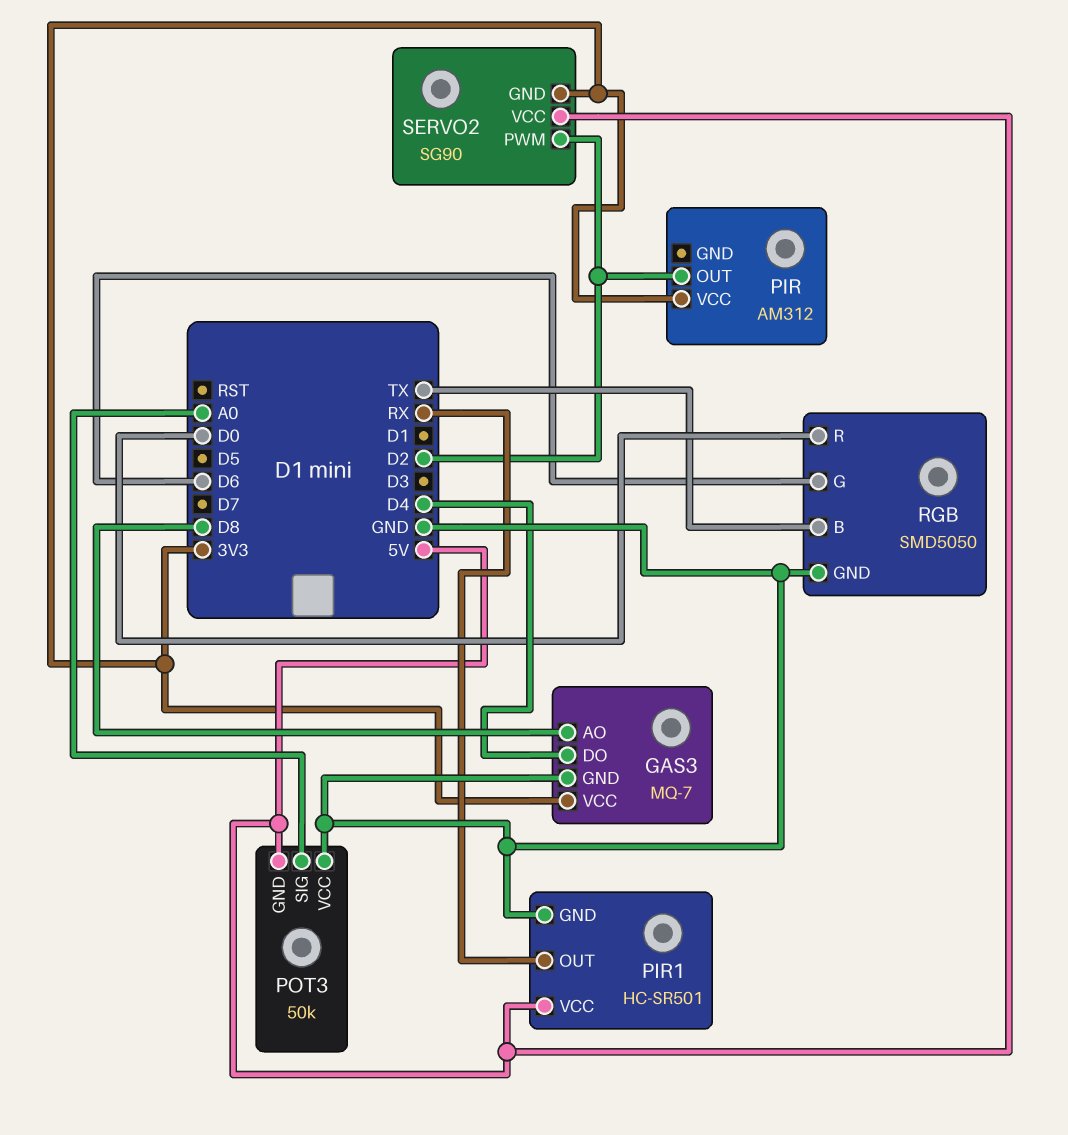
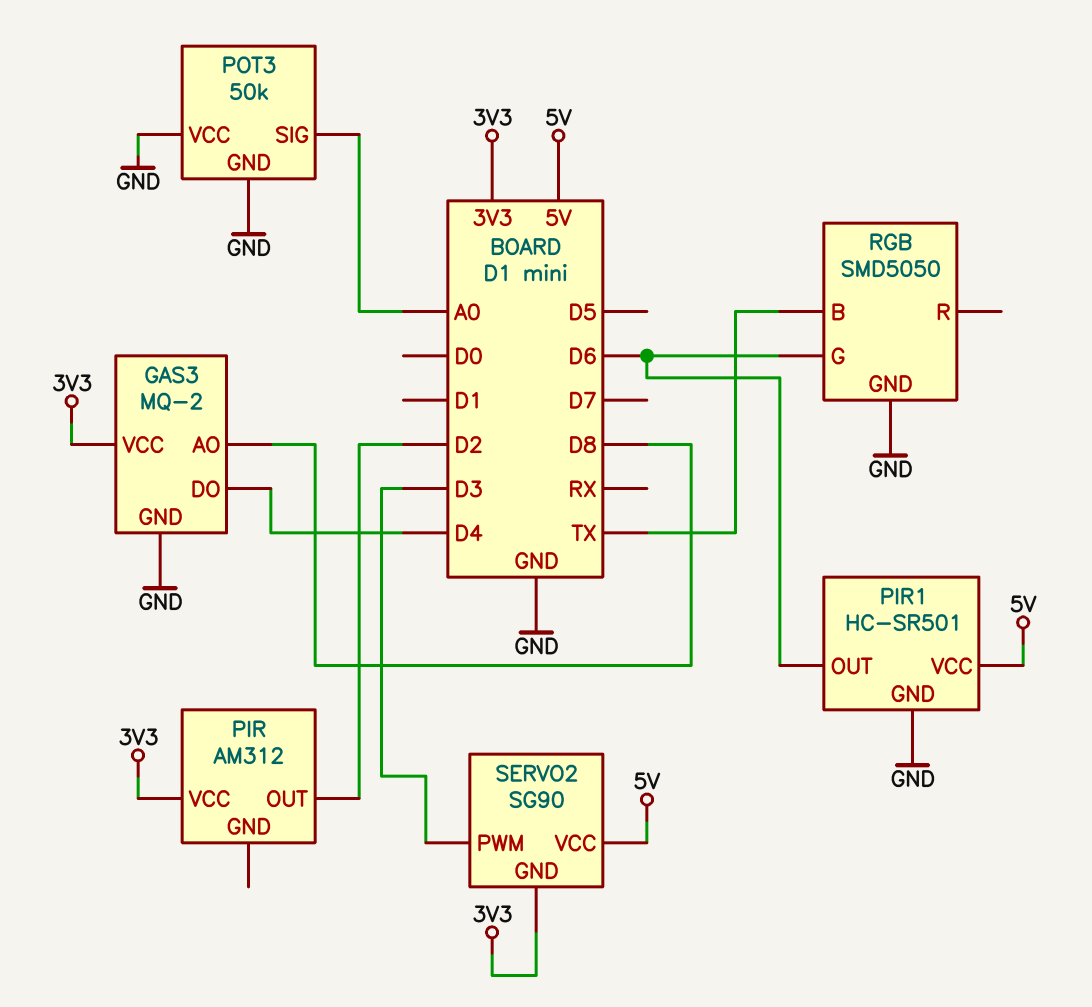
GAS3: MQ-7 -> MQ-2
PIR1 pin OUT: RX -> D6
POT3 pin GND: 5V -> GND
RGB pin R: D0 -> none
SERVO2 pin PWM: D2 -> D3

